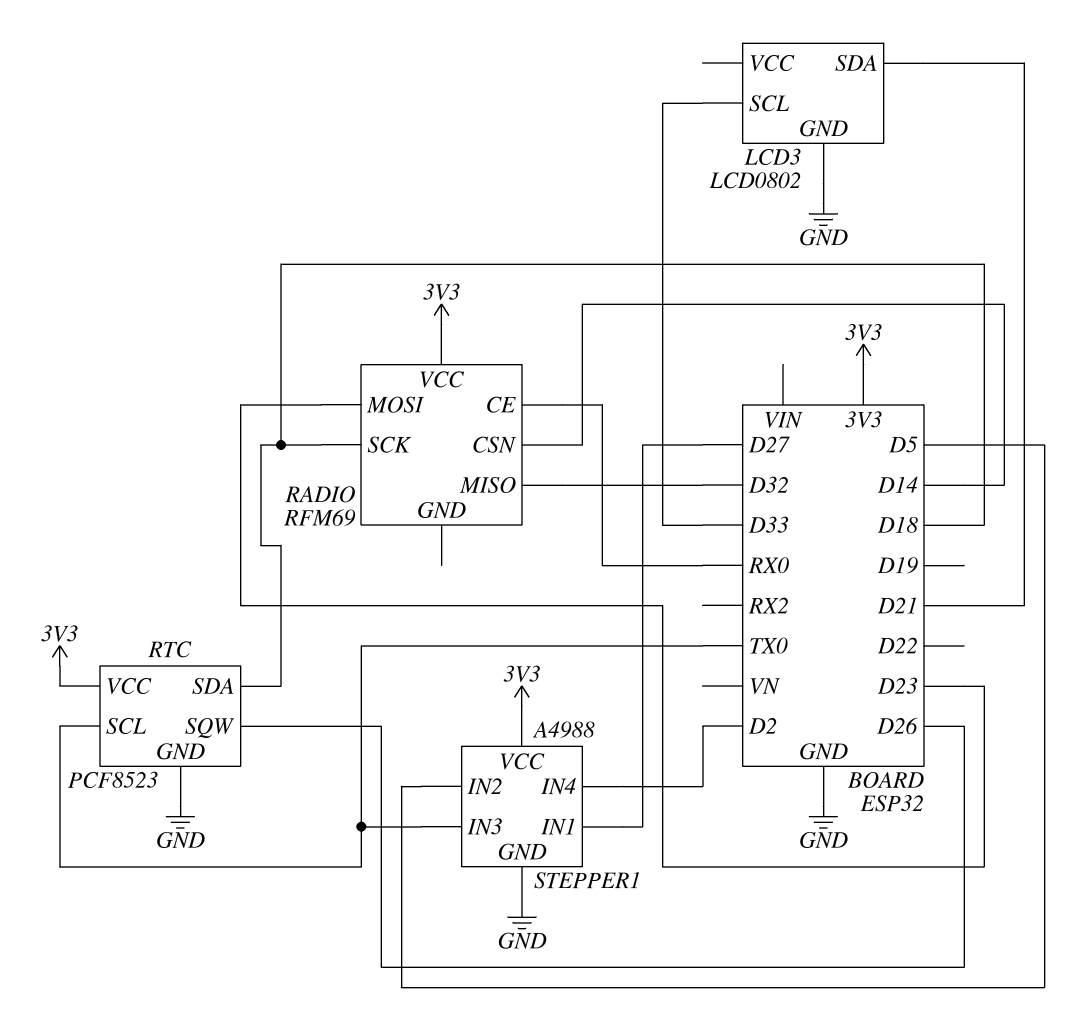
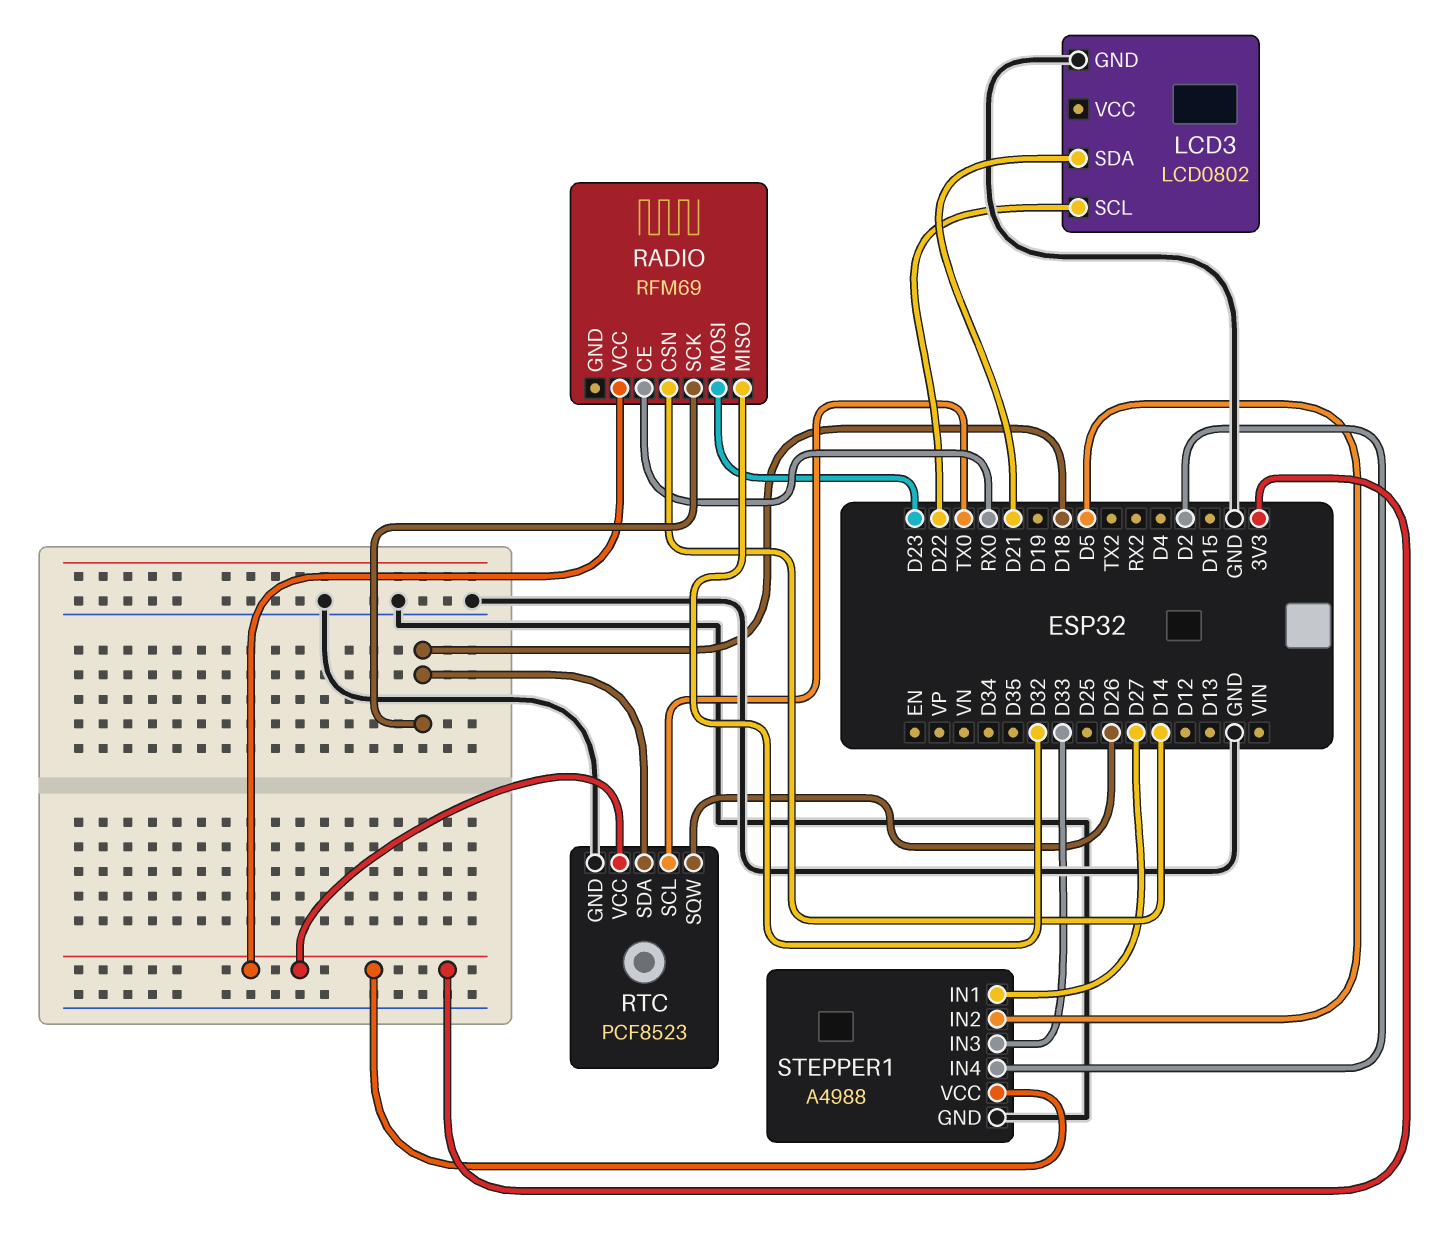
LCD3 pin SCL: D33 -> D22
STEPPER1 pin IN3: TX0 -> D33

